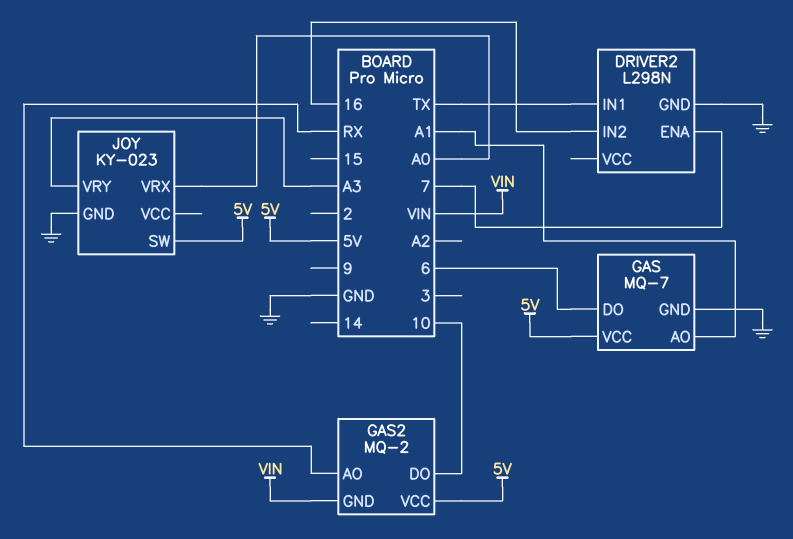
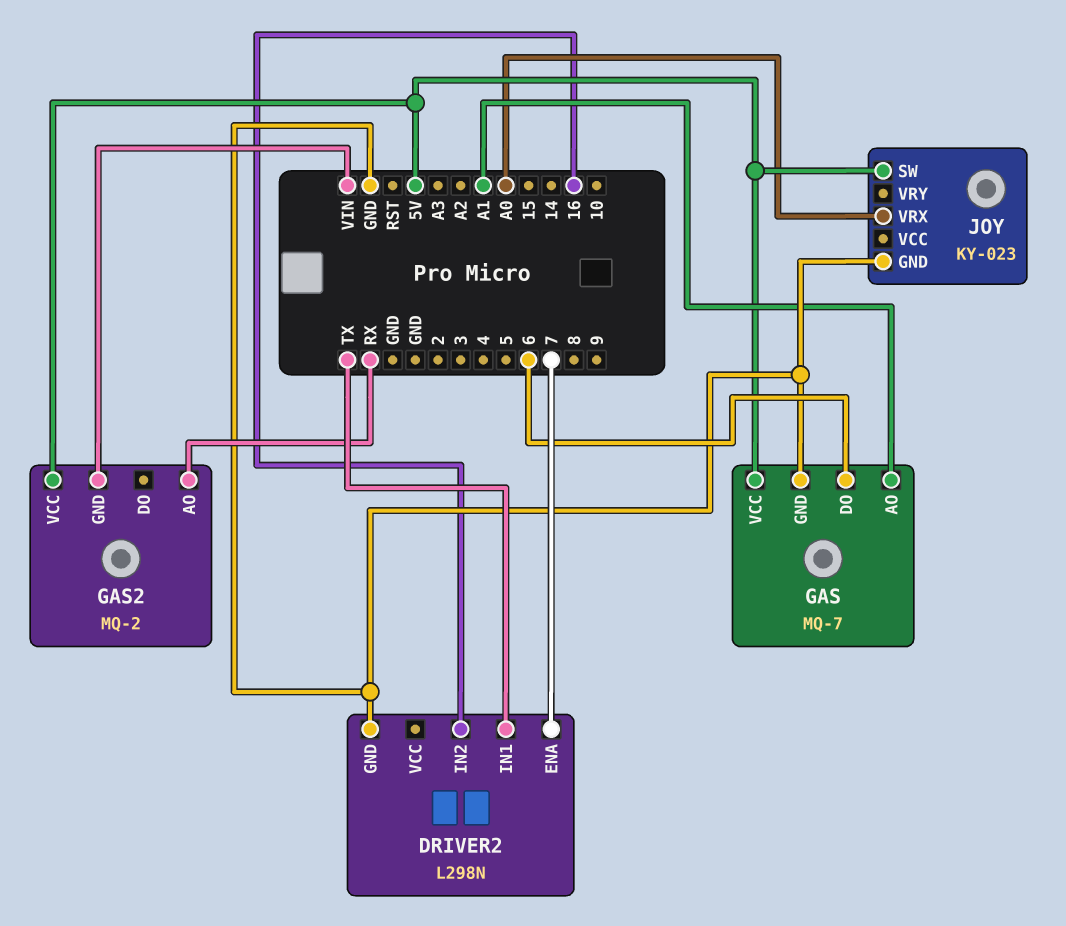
GAS2 pin DO: 10 -> none
JOY pin VRY: A3 -> none

